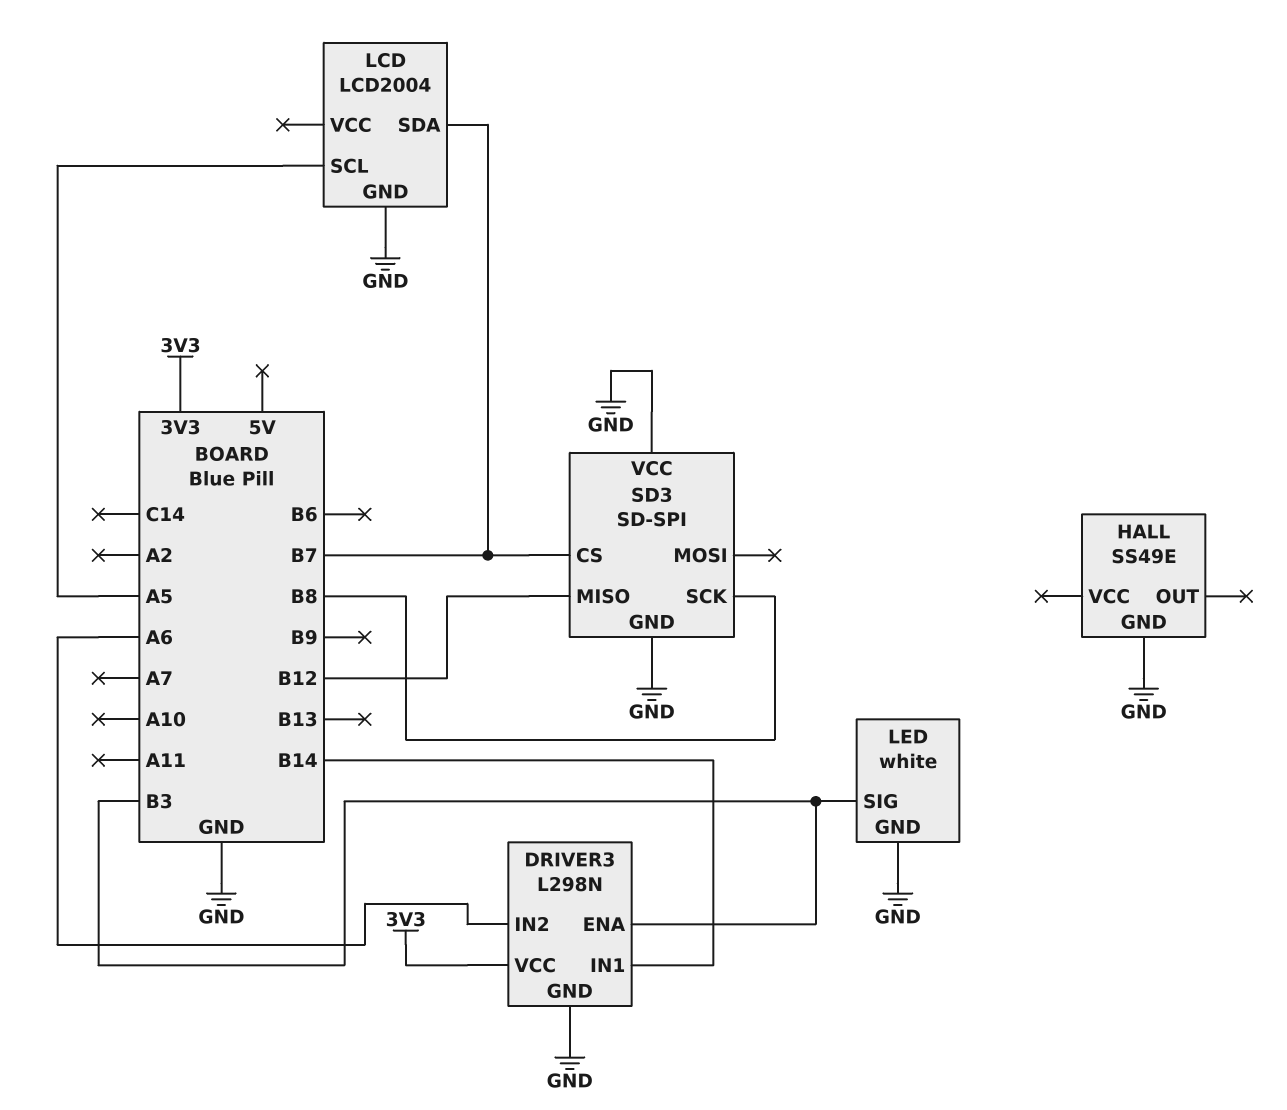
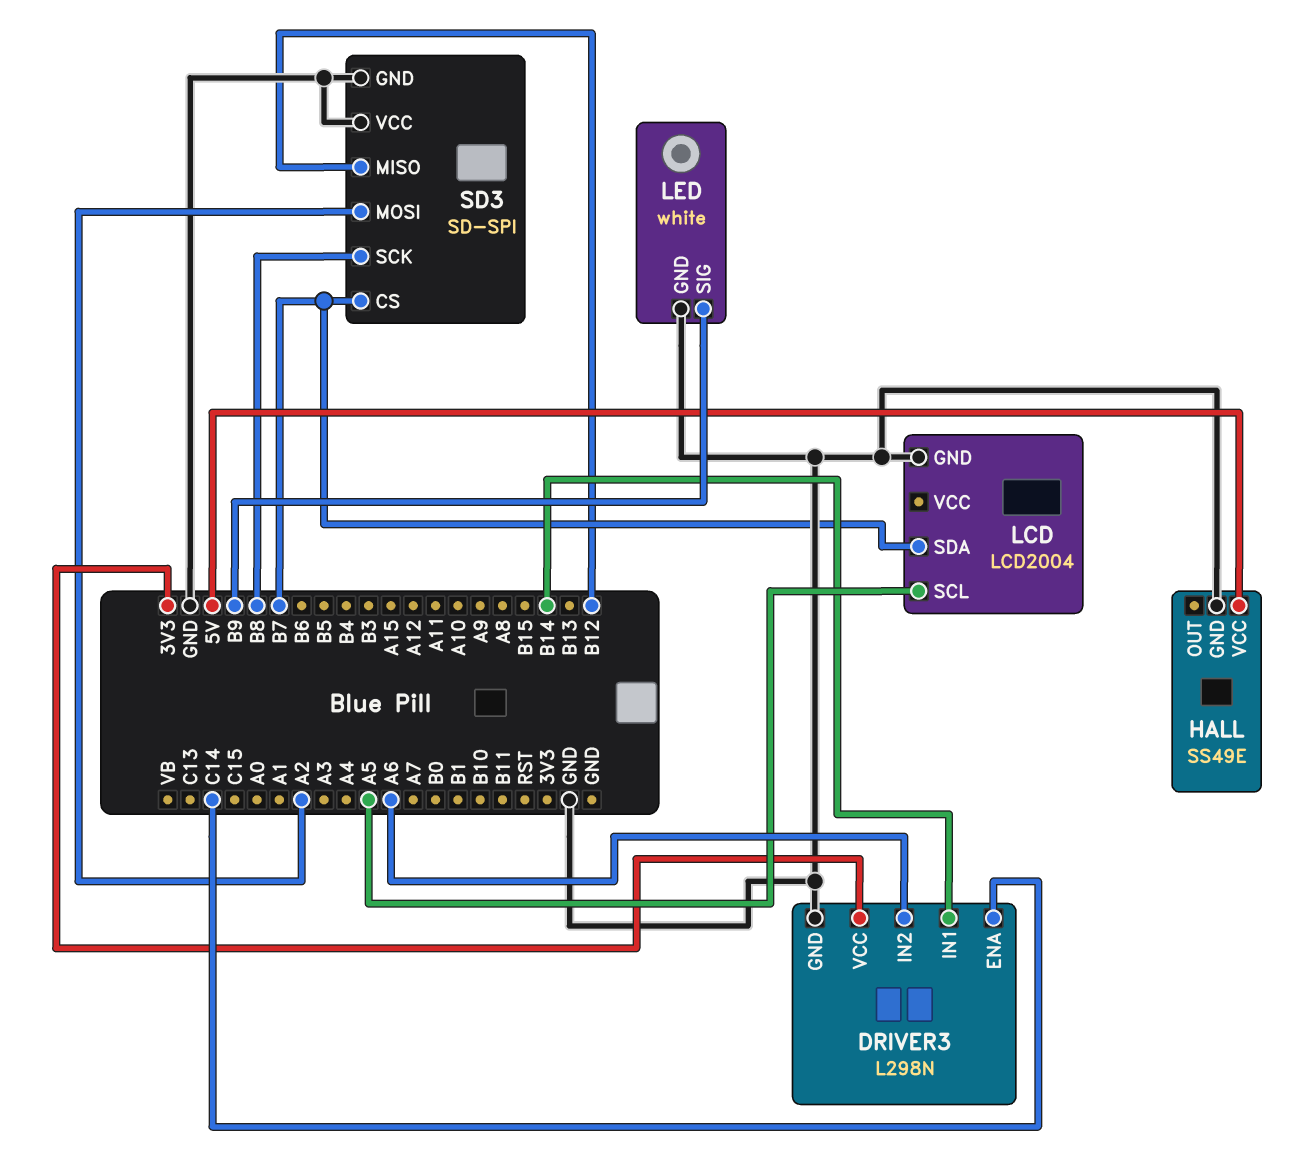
DRIVER3 pin ENA: B3 -> C14
HALL pin VCC: none -> 5V
LED pin SIG: B3 -> B9
SD3 pin MOSI: none -> A2

